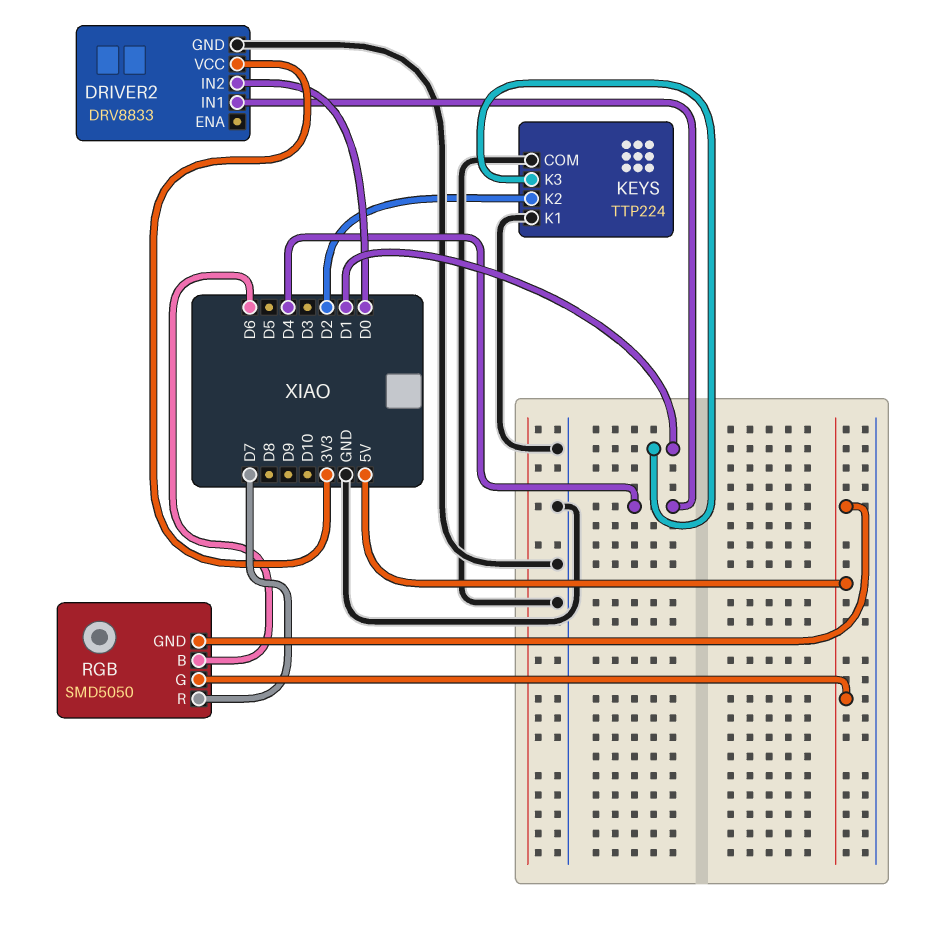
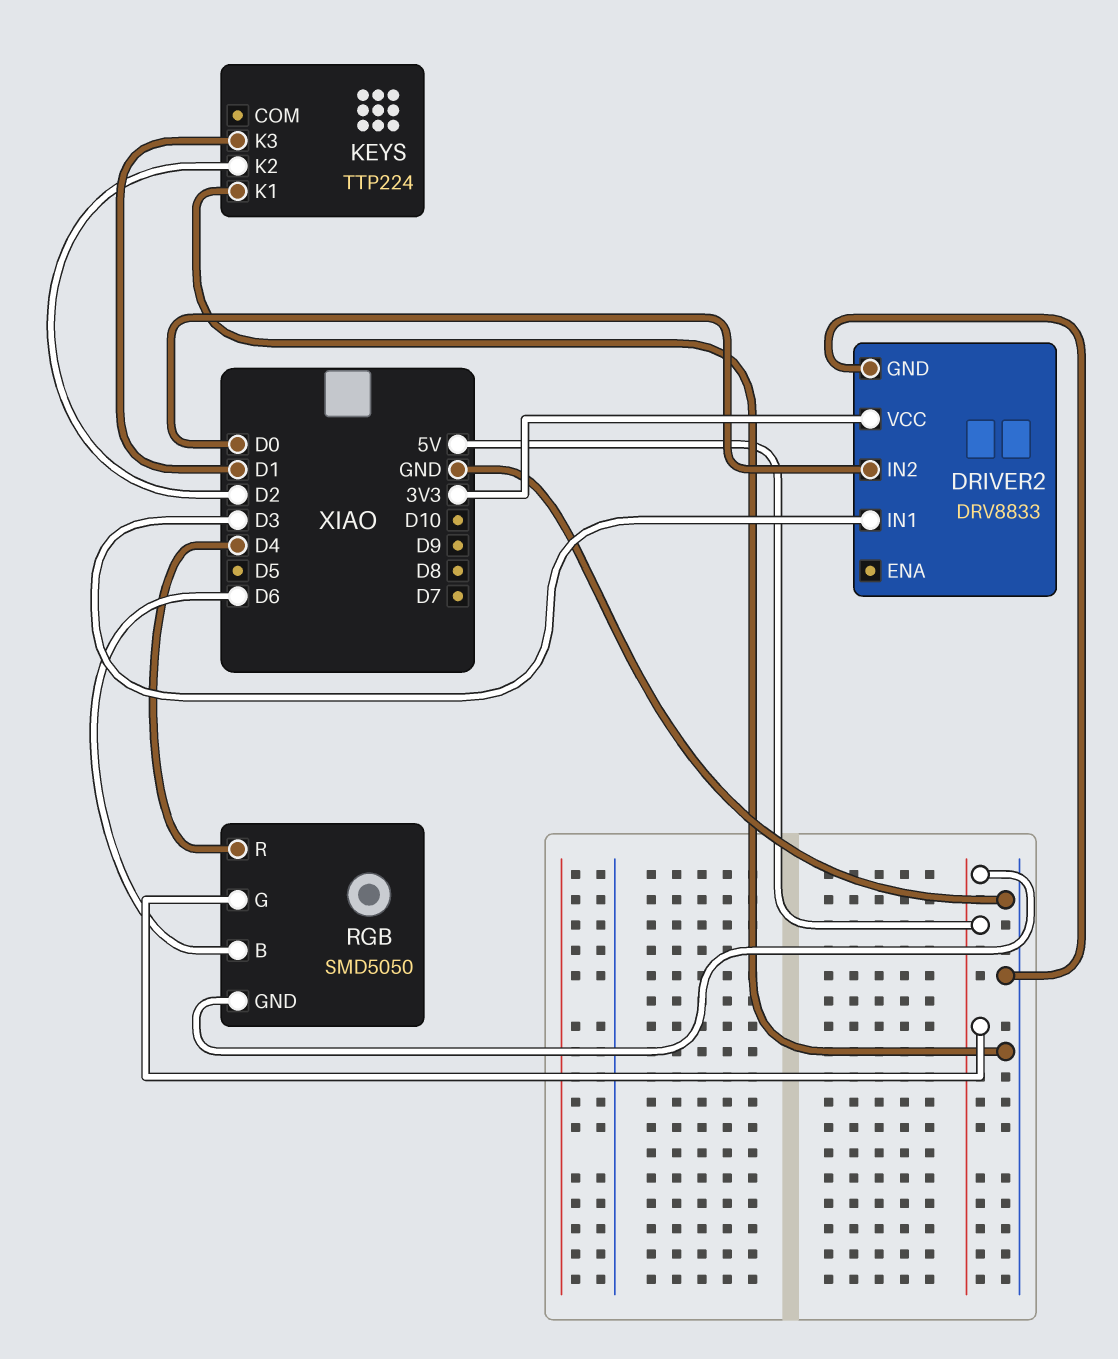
DRIVER2 pin IN1: D4 -> D3
KEYS pin COM: GND -> none
RGB pin R: D7 -> D4

